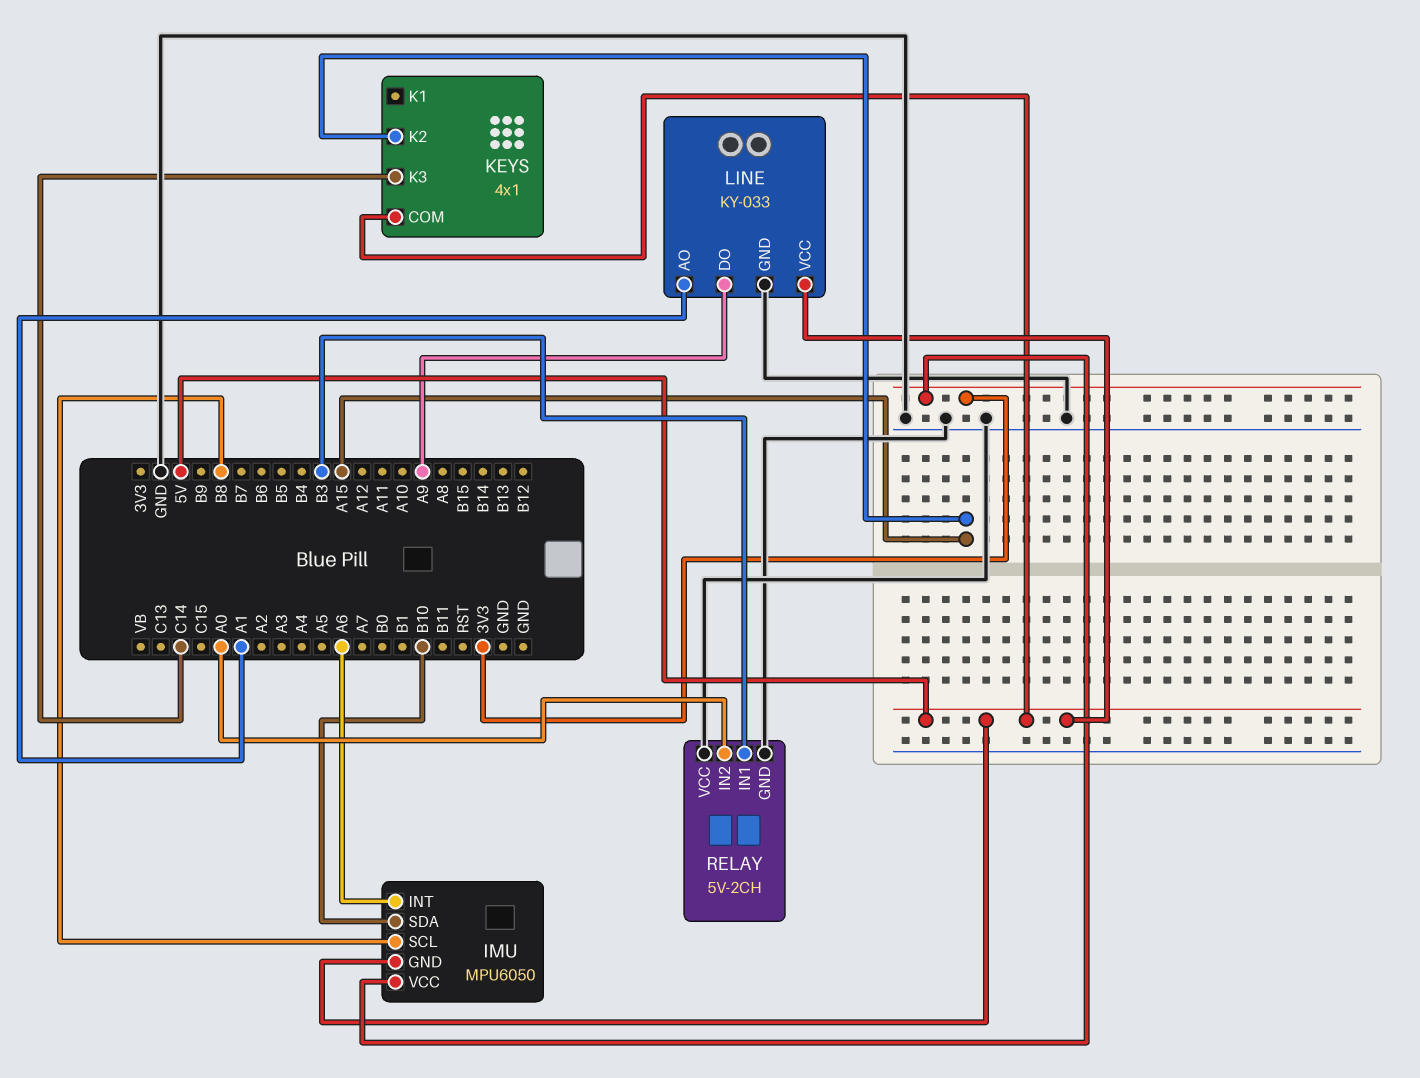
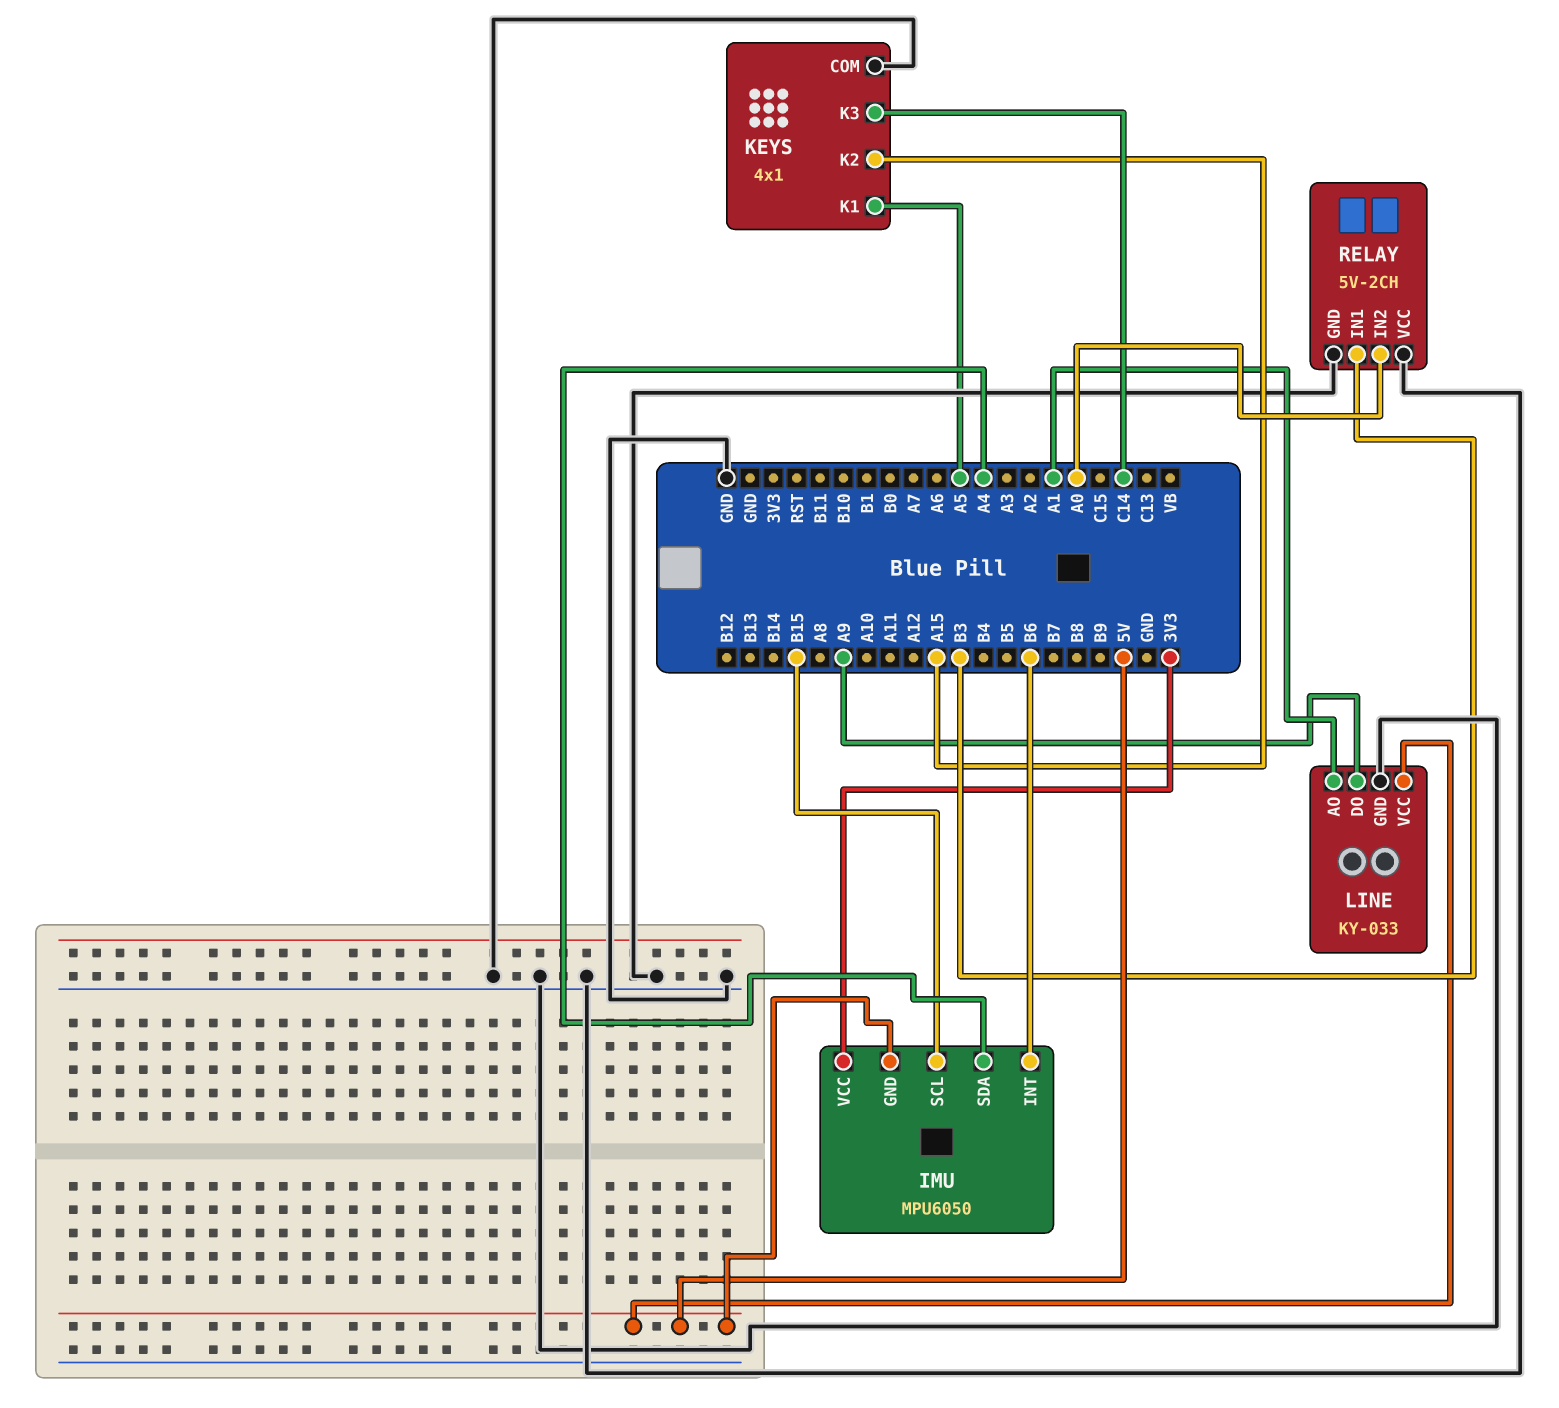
IMU pin INT: A6 -> B6
IMU pin SCL: B8 -> B15
IMU pin SDA: B10 -> A4
KEYS pin COM: 5V -> GND
KEYS pin K1: none -> A5

